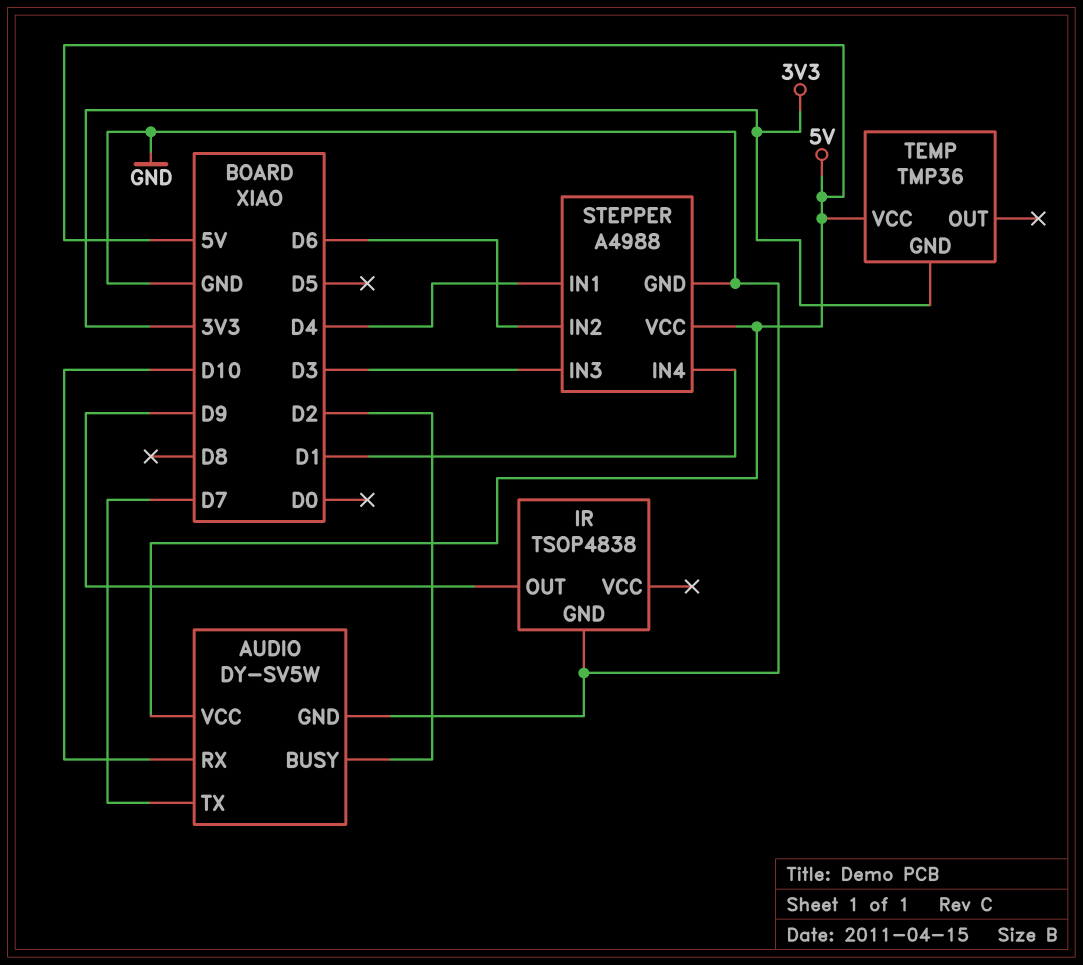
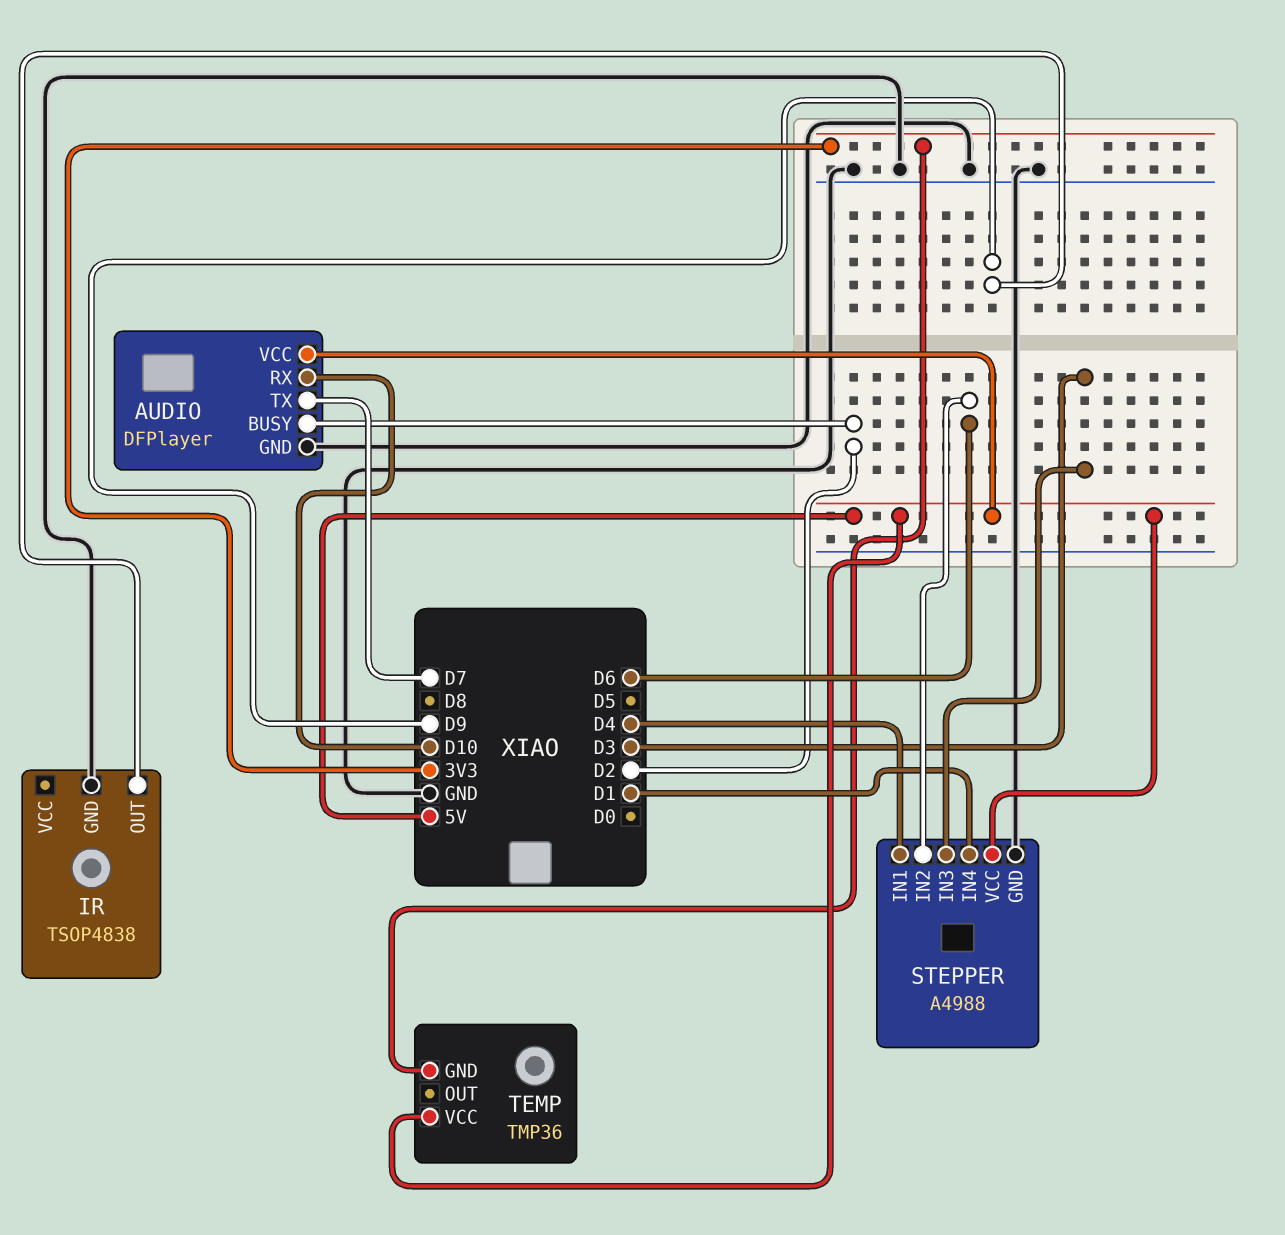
AUDIO: DY-SV5W -> DFPlayer

